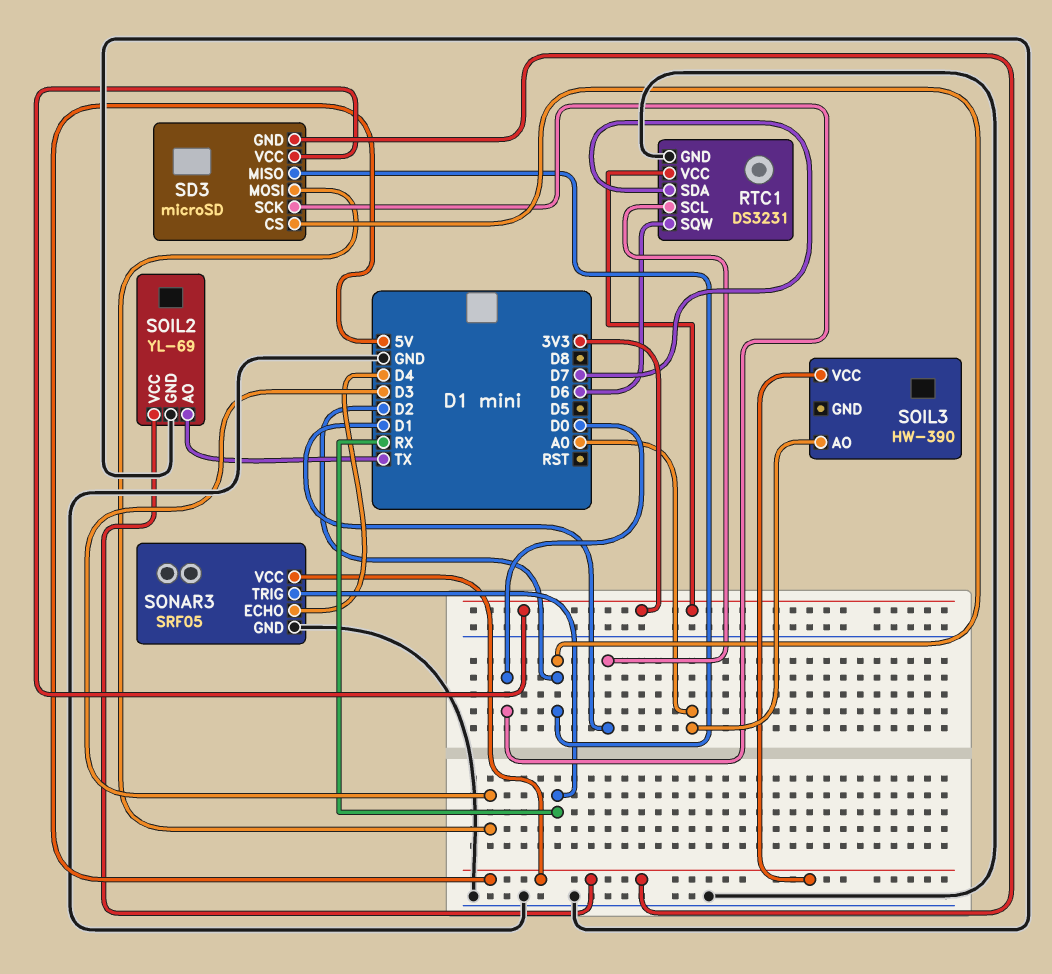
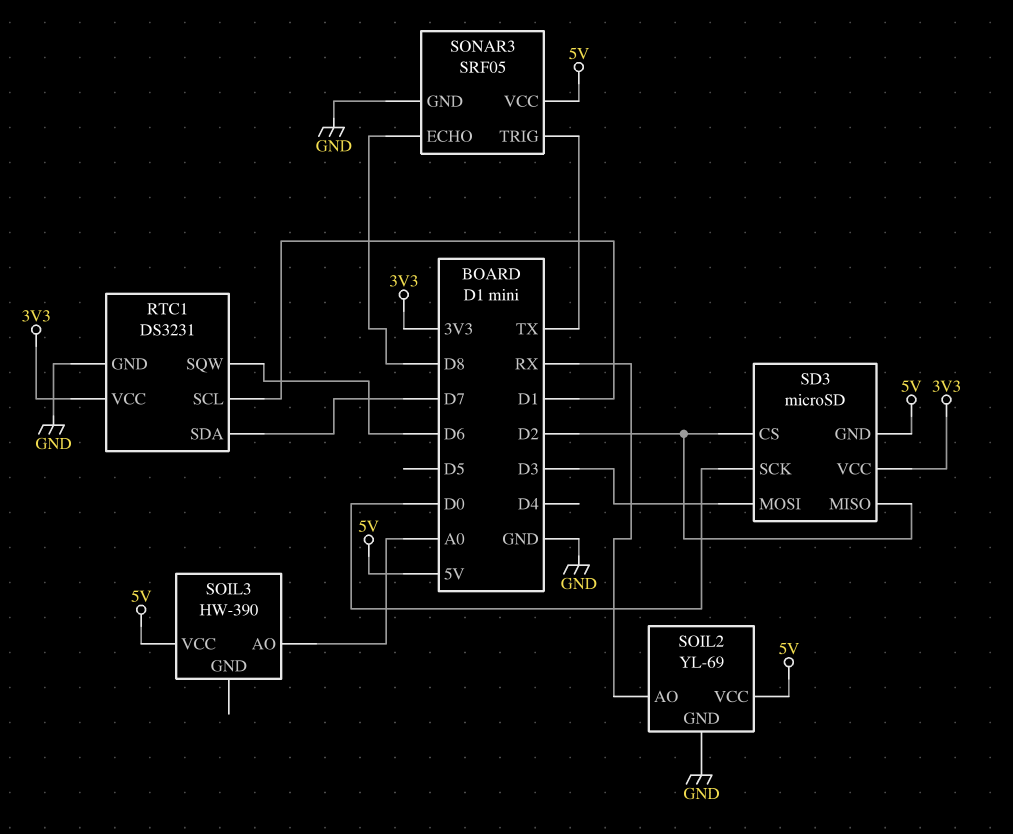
SOIL2 pin AO: TX -> RX
SONAR3 pin ECHO: D4 -> D8
SONAR3 pin TRIG: RX -> TX

